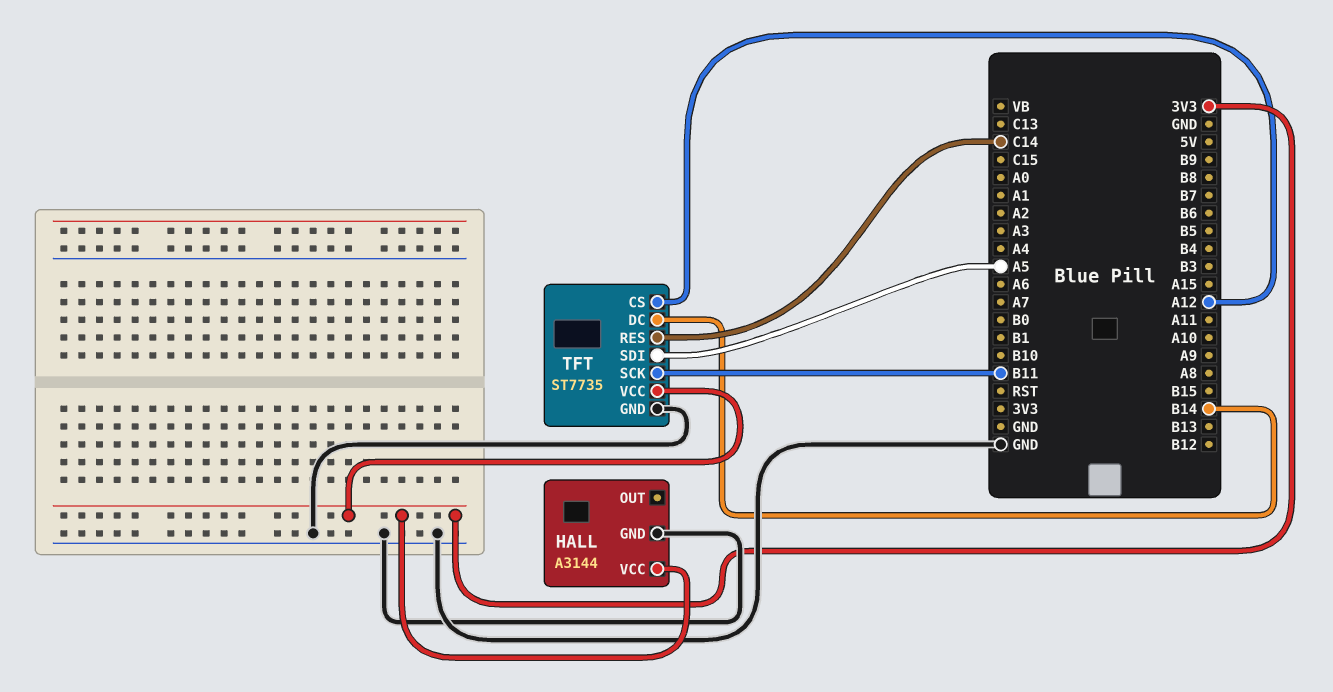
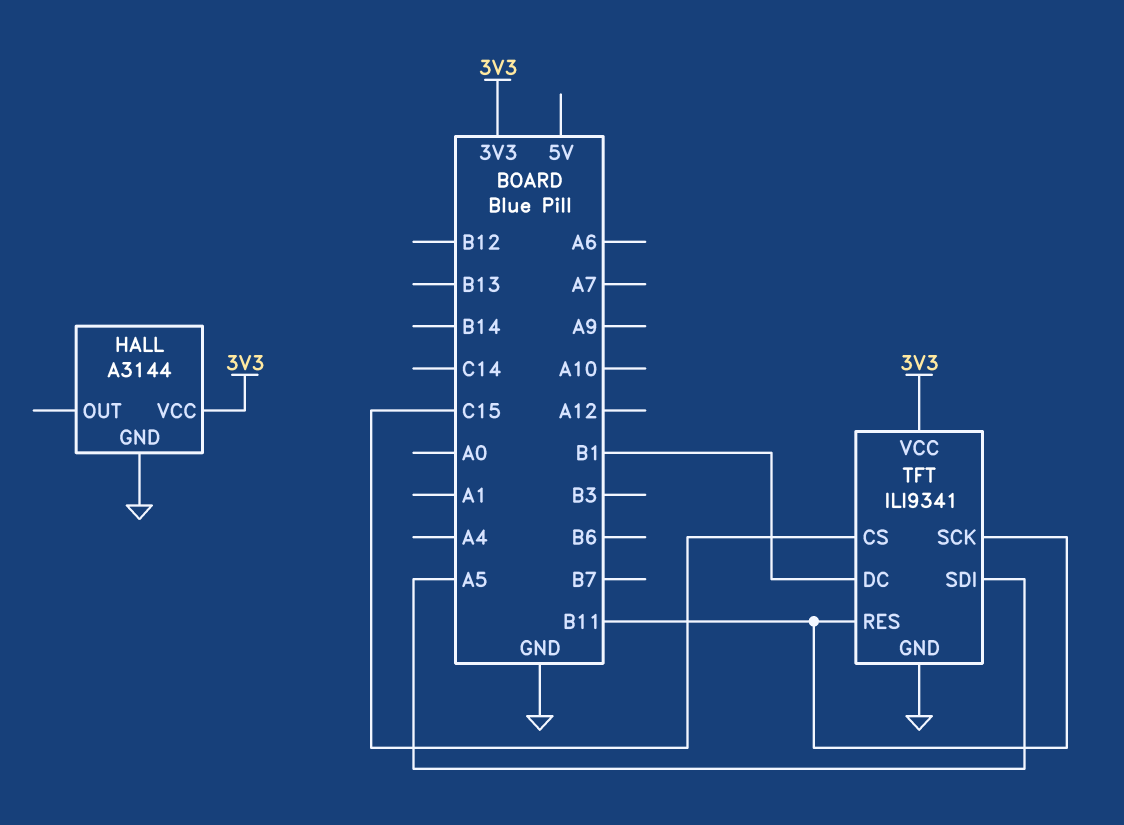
TFT: ST7735 -> ILI9341
TFT pin CS: A12 -> C15
TFT pin DC: B14 -> B1
TFT pin RES: C14 -> B11

